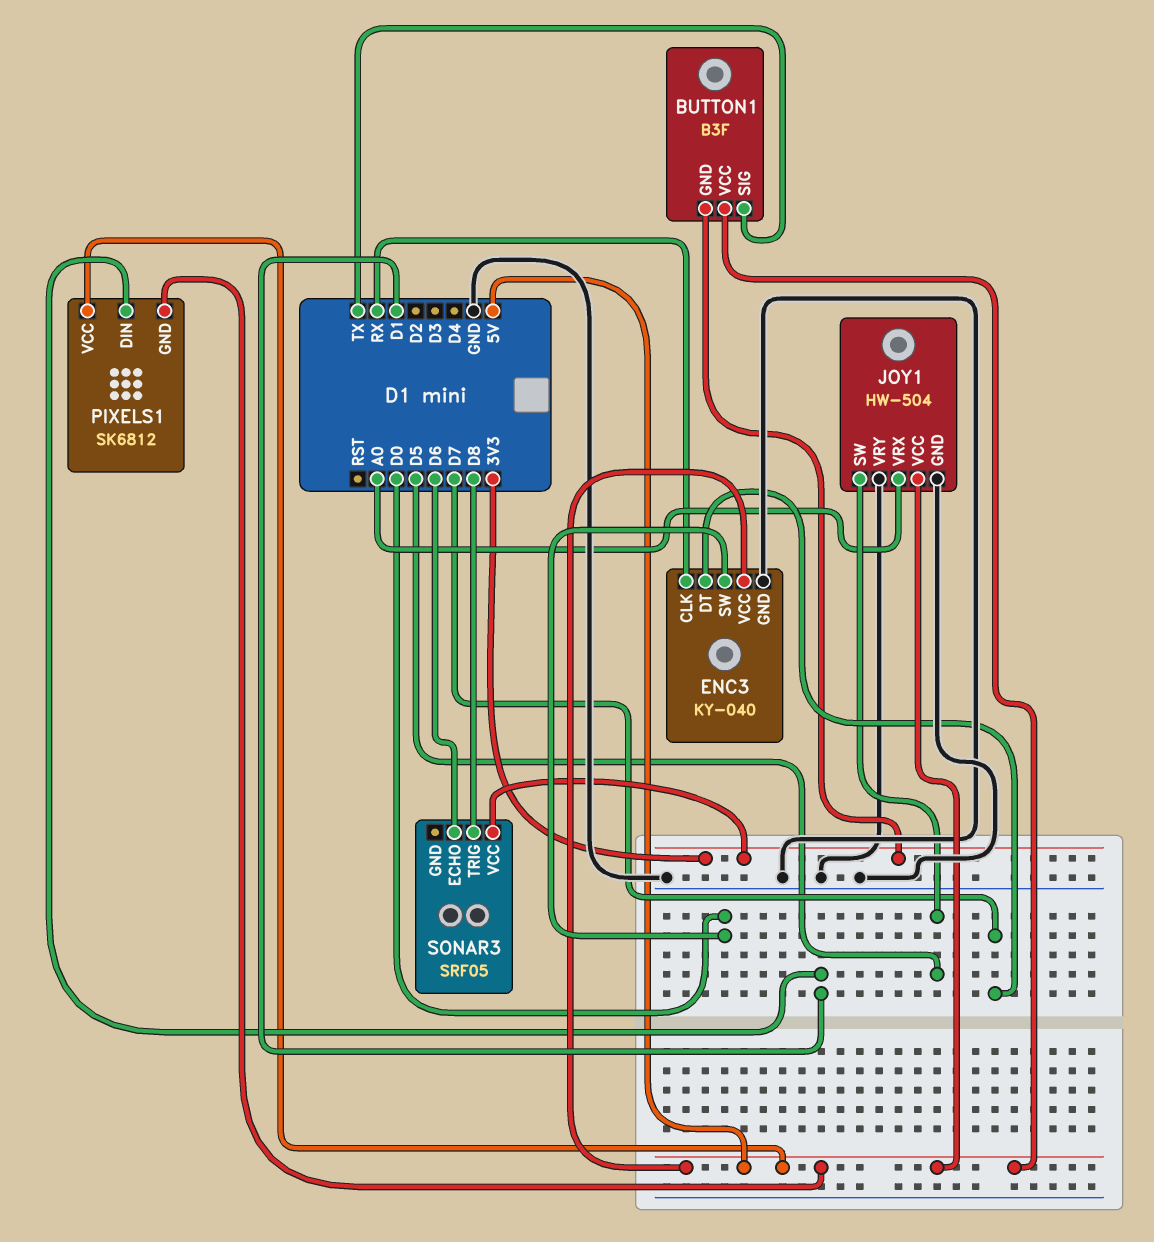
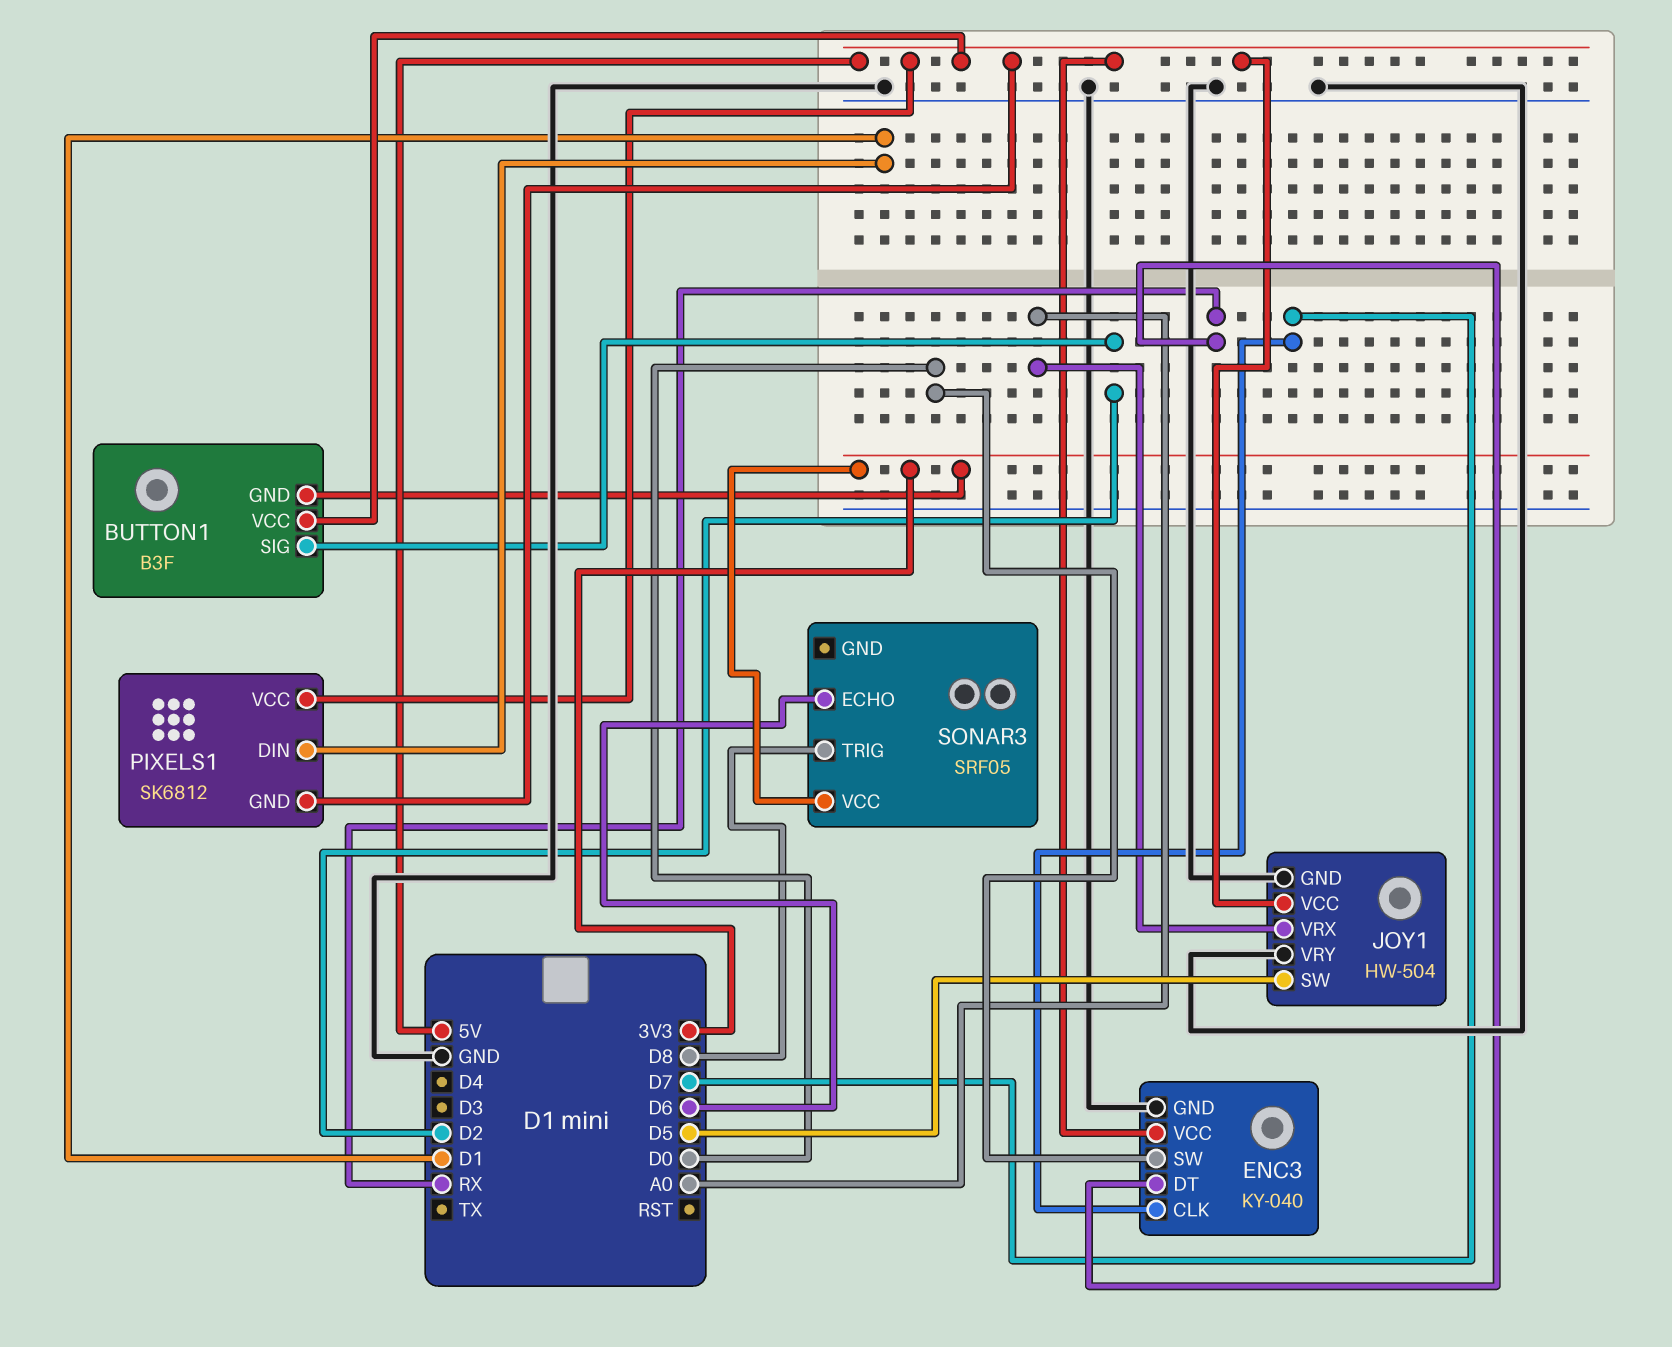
BUTTON1 pin SIG: TX -> D2
ENC3 pin CLK: RX -> D7
ENC3 pin DT: D7 -> RX

